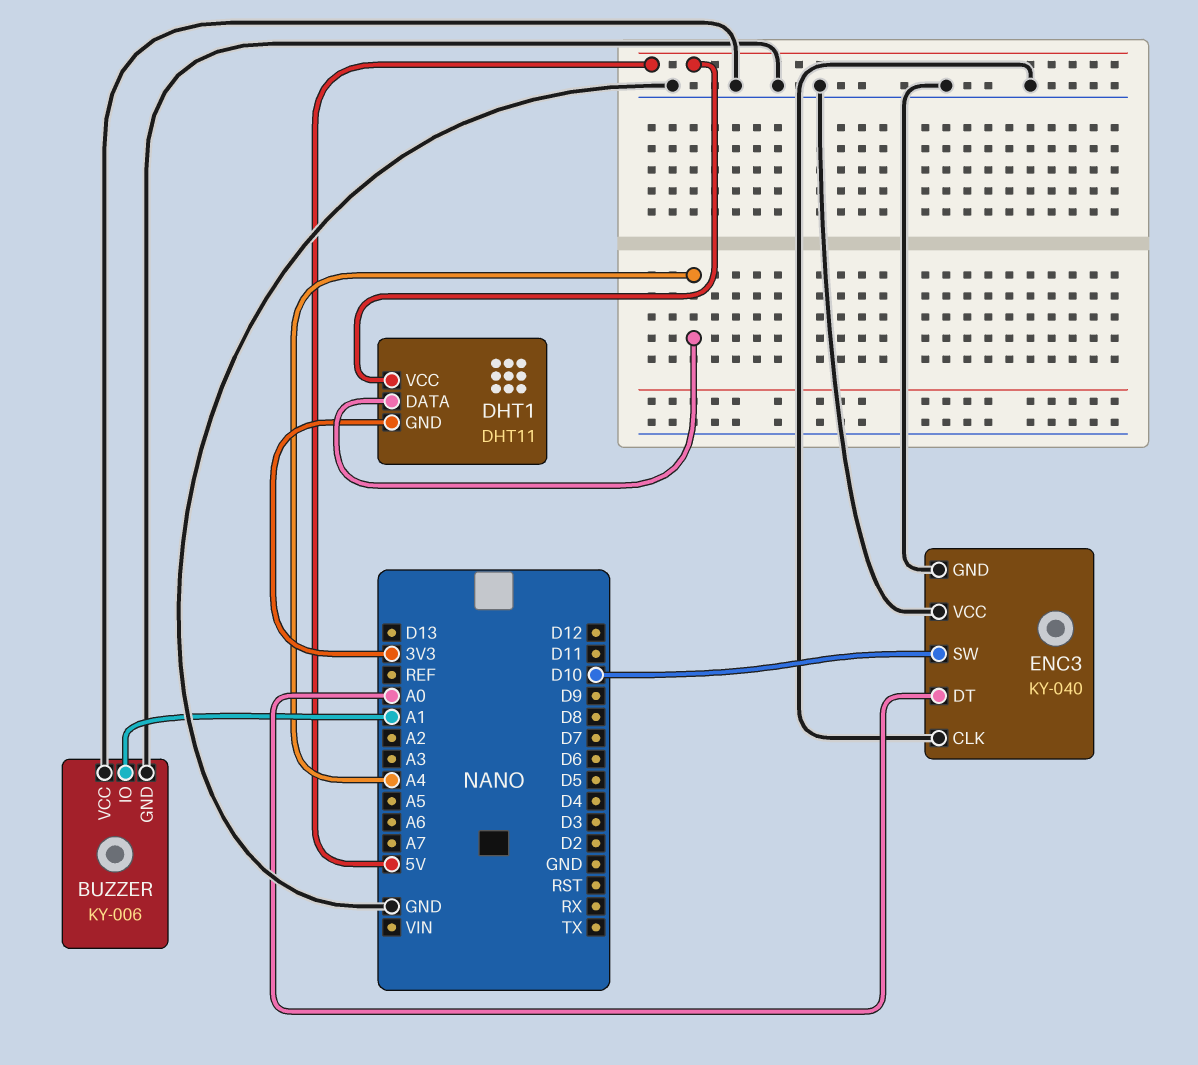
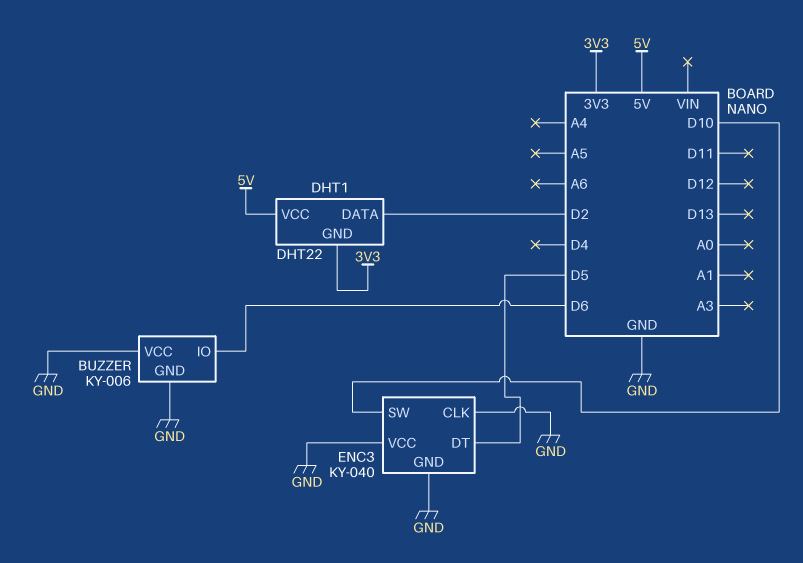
BUZZER pin IO: A1 -> D6
DHT1: DHT11 -> DHT22
DHT1 pin DATA: A4 -> D2
ENC3 pin DT: A0 -> D5

